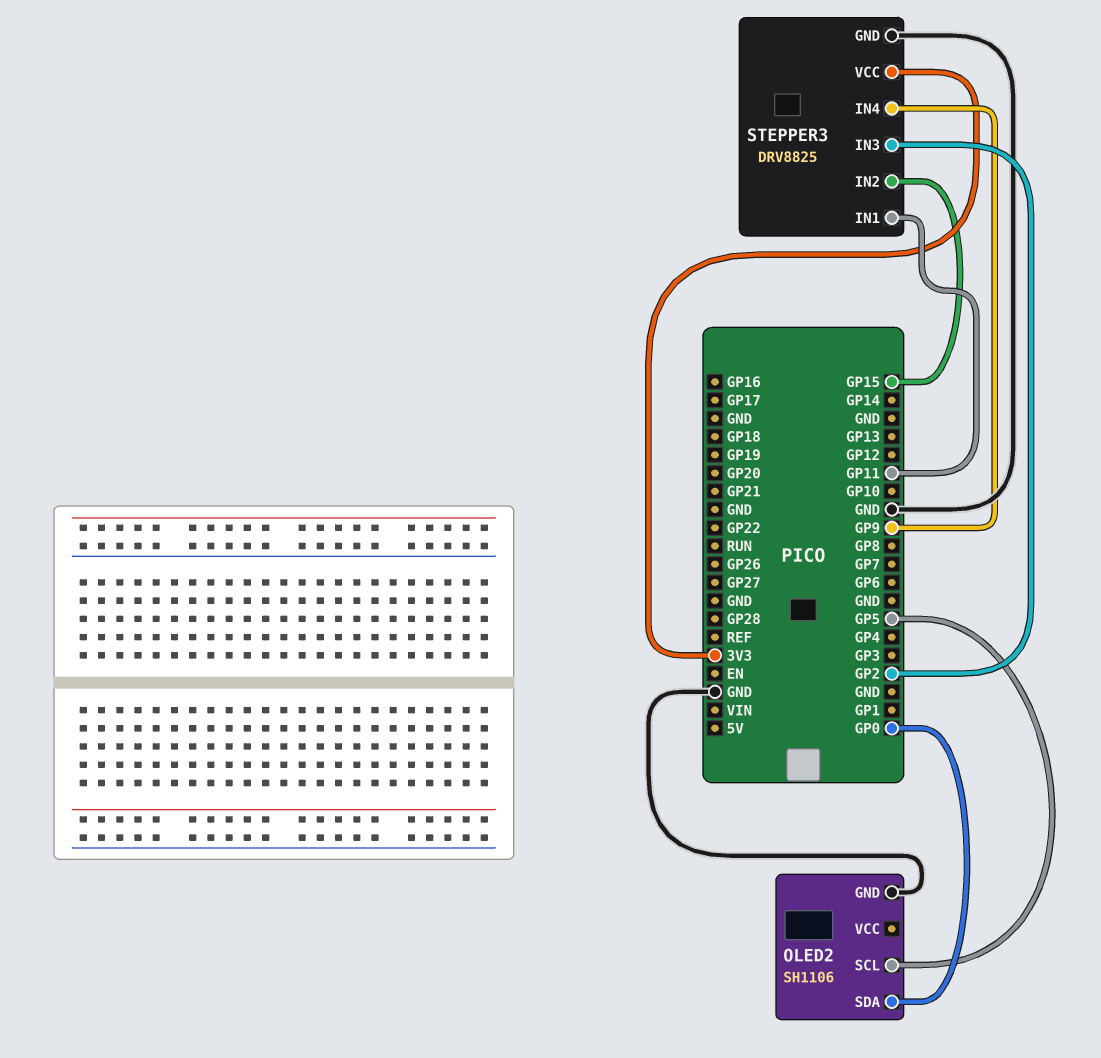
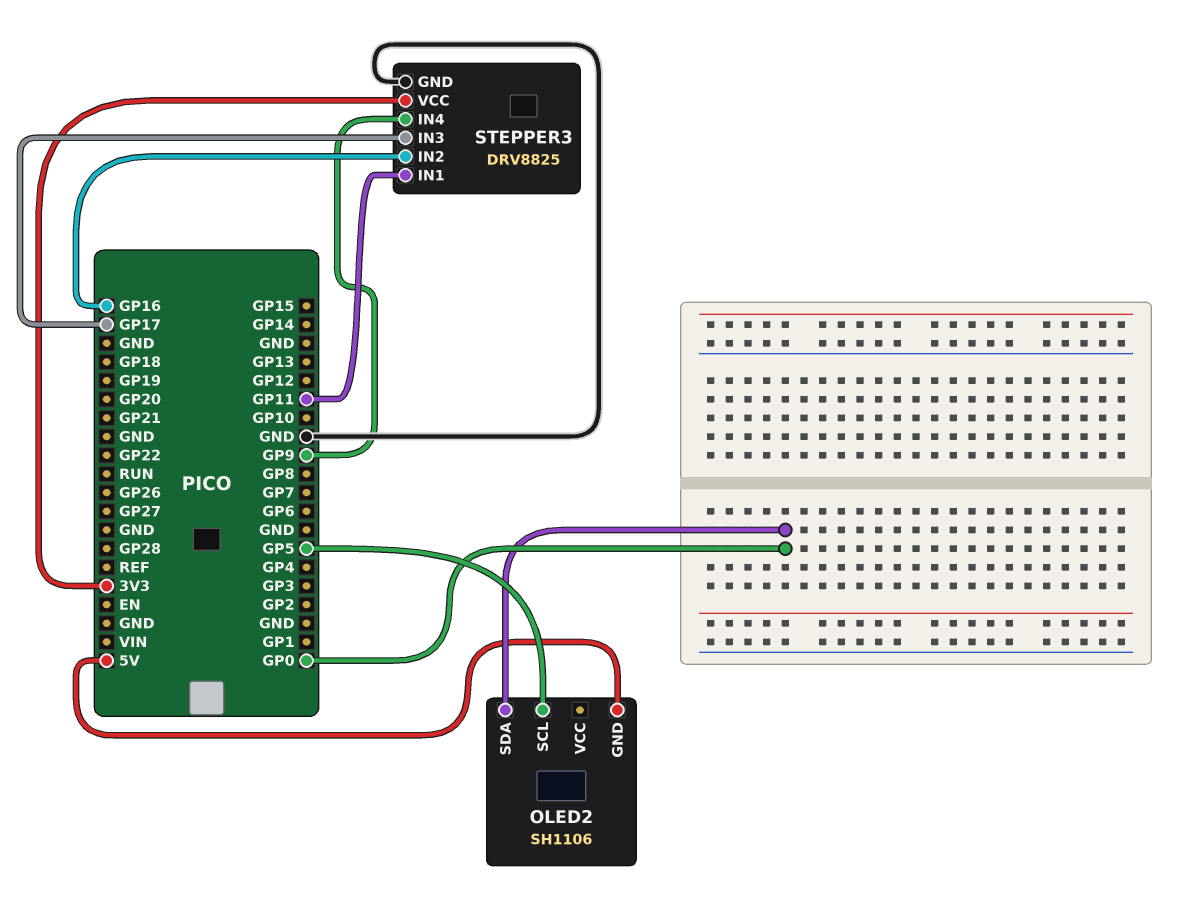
OLED2 pin GND: GND -> 5V
STEPPER3 pin IN2: GP15 -> GP16
STEPPER3 pin IN3: GP2 -> GP17

